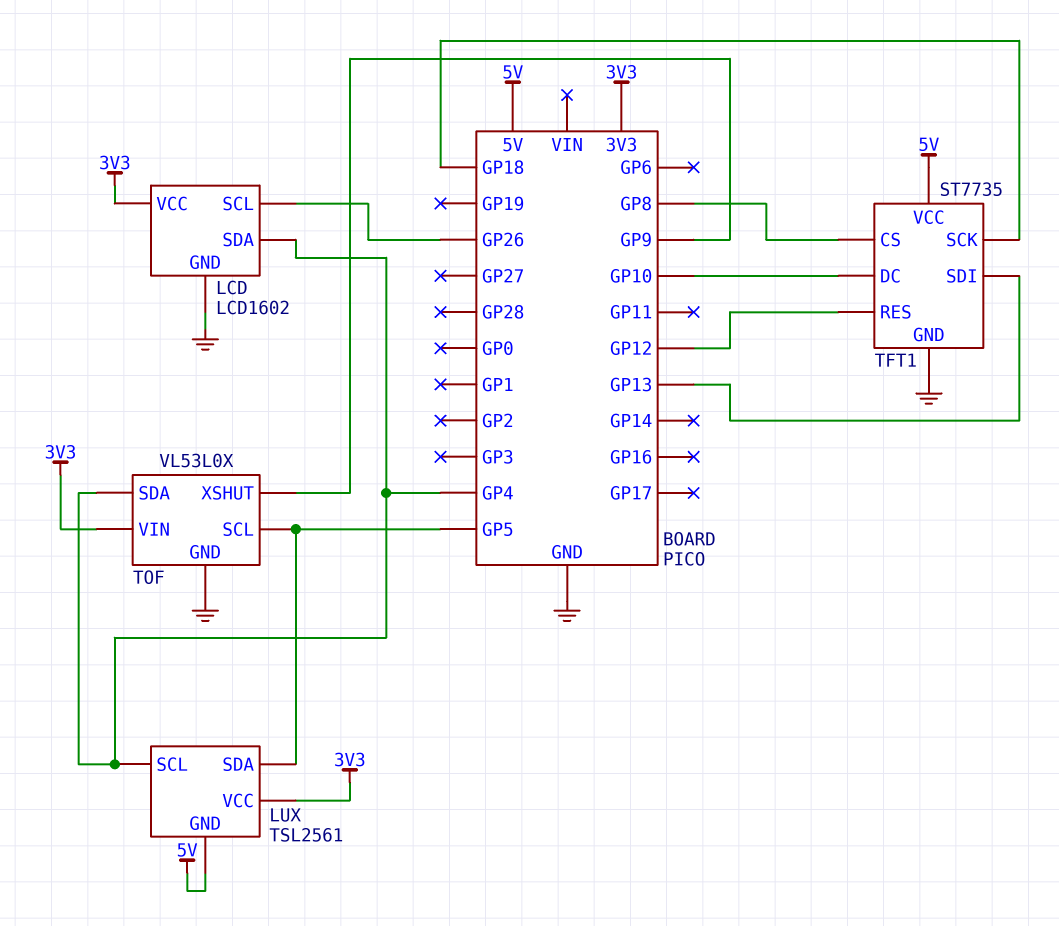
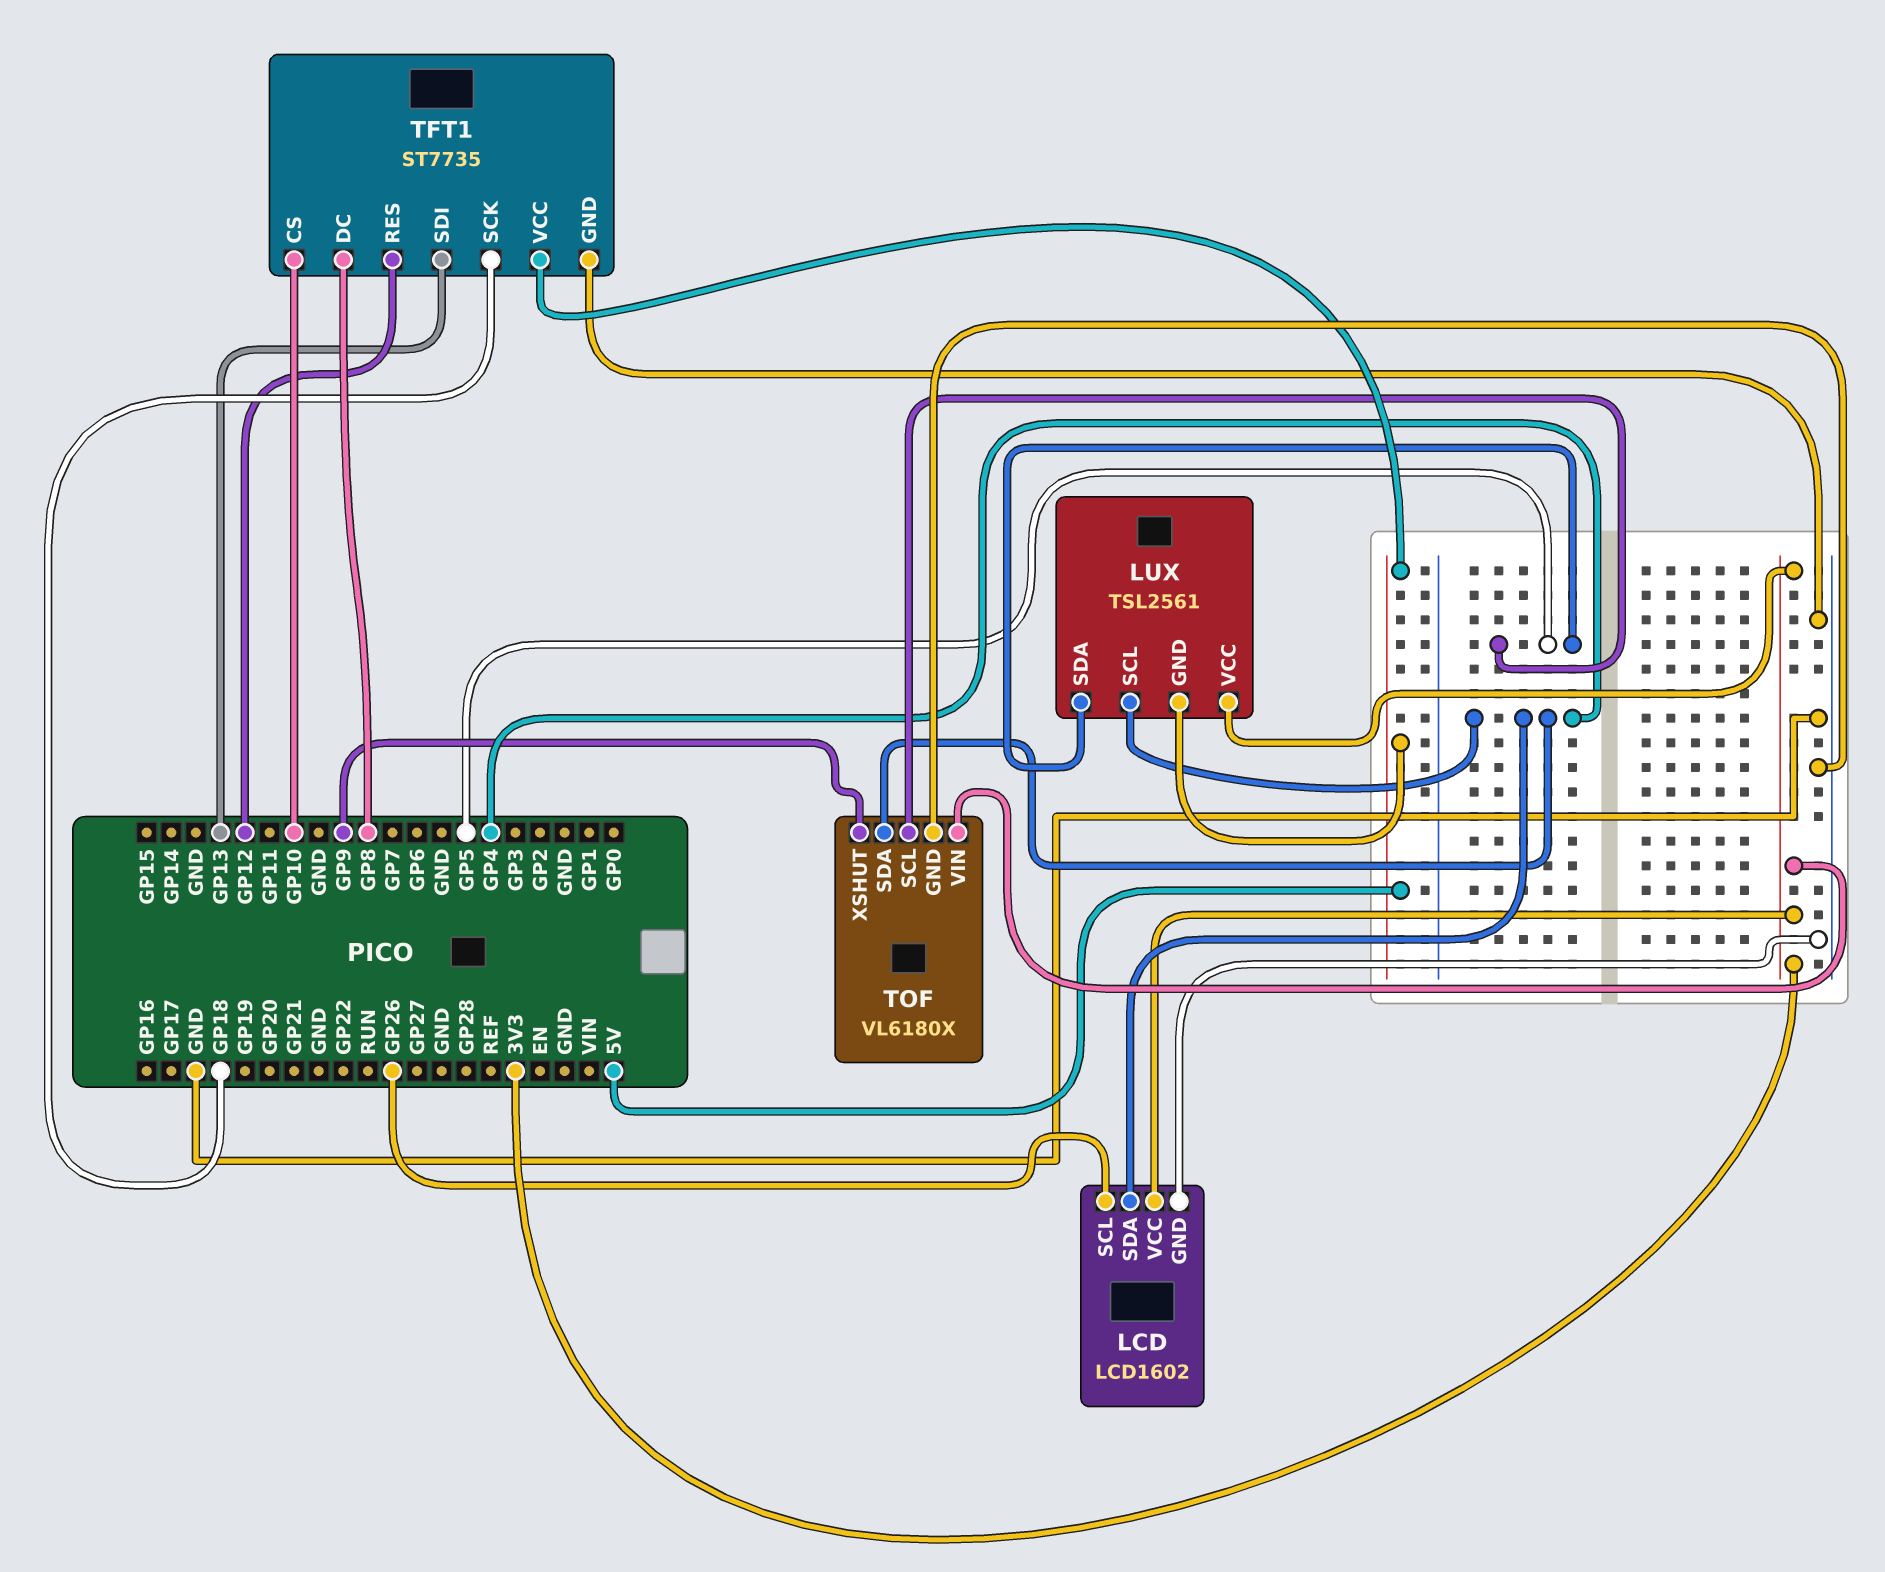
TFT1 pin CS: GP8 -> GP10
TFT1 pin DC: GP10 -> GP8
TOF: VL53L0X -> VL6180X

